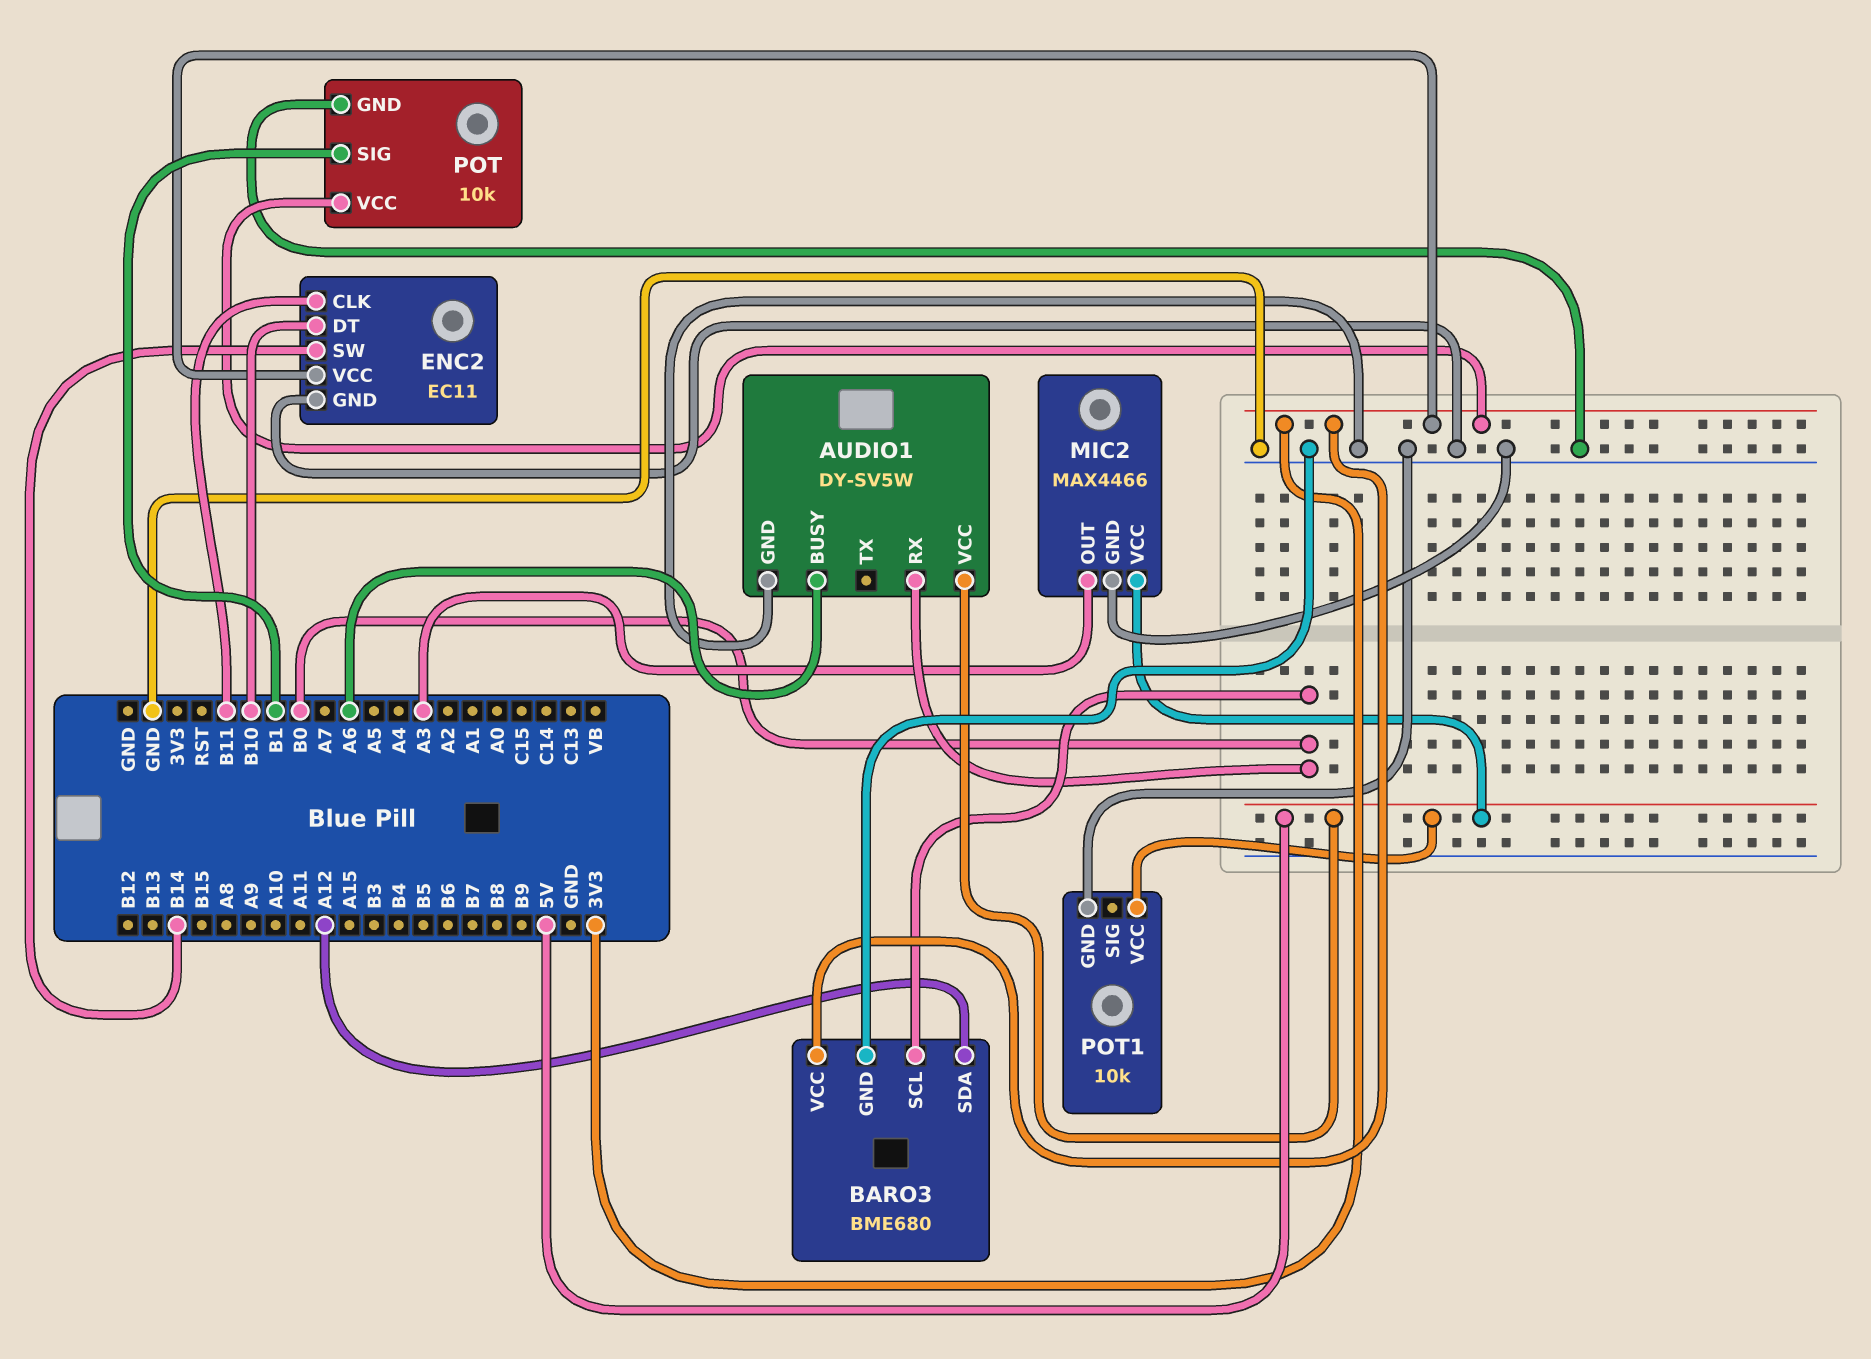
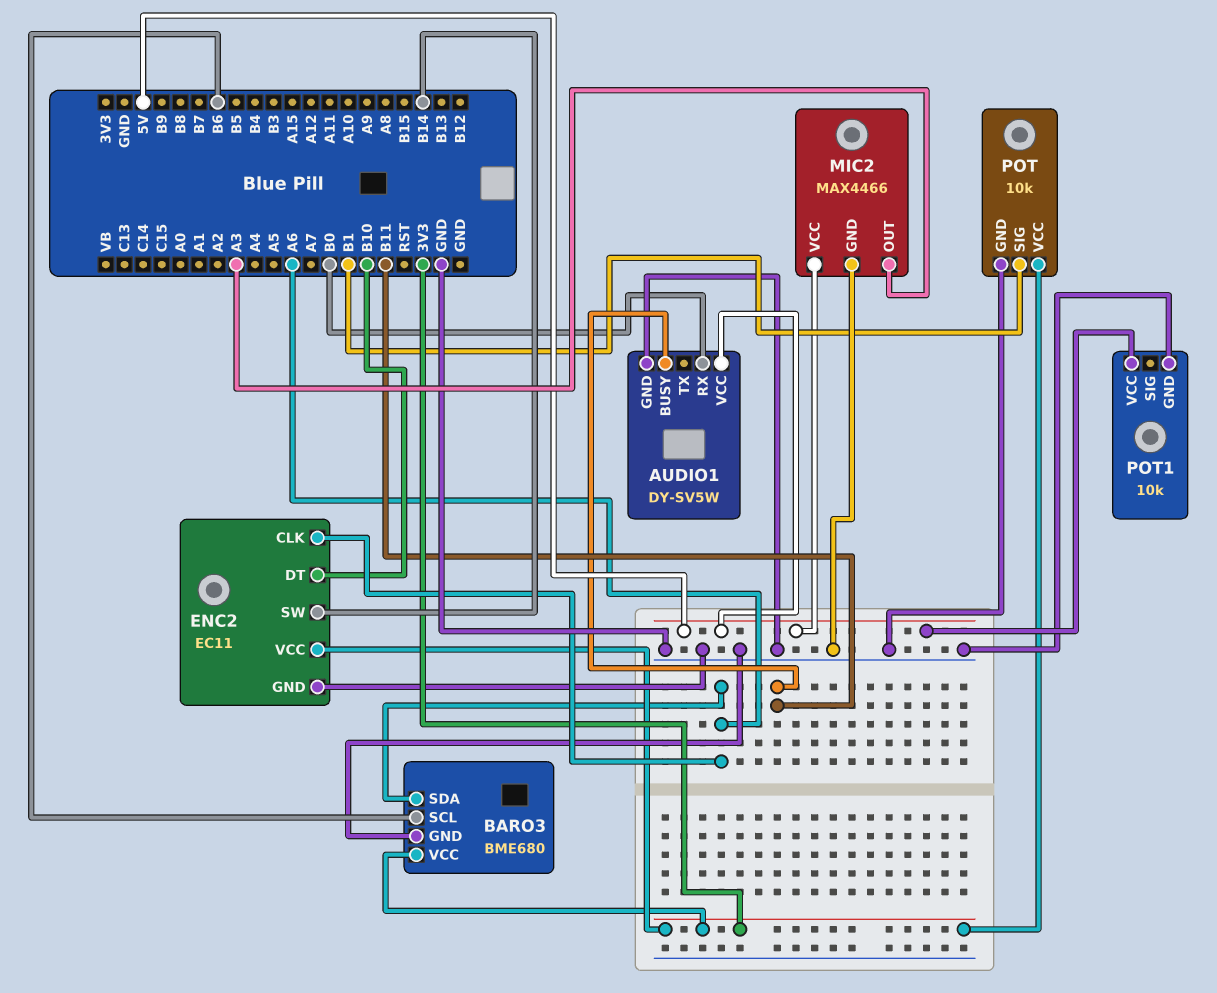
AUDIO1 pin BUSY: A6 -> B11
BARO3 pin SCL: B0 -> B6
BARO3 pin SDA: A12 -> A6
ENC2 pin CLK: B11 -> A6

